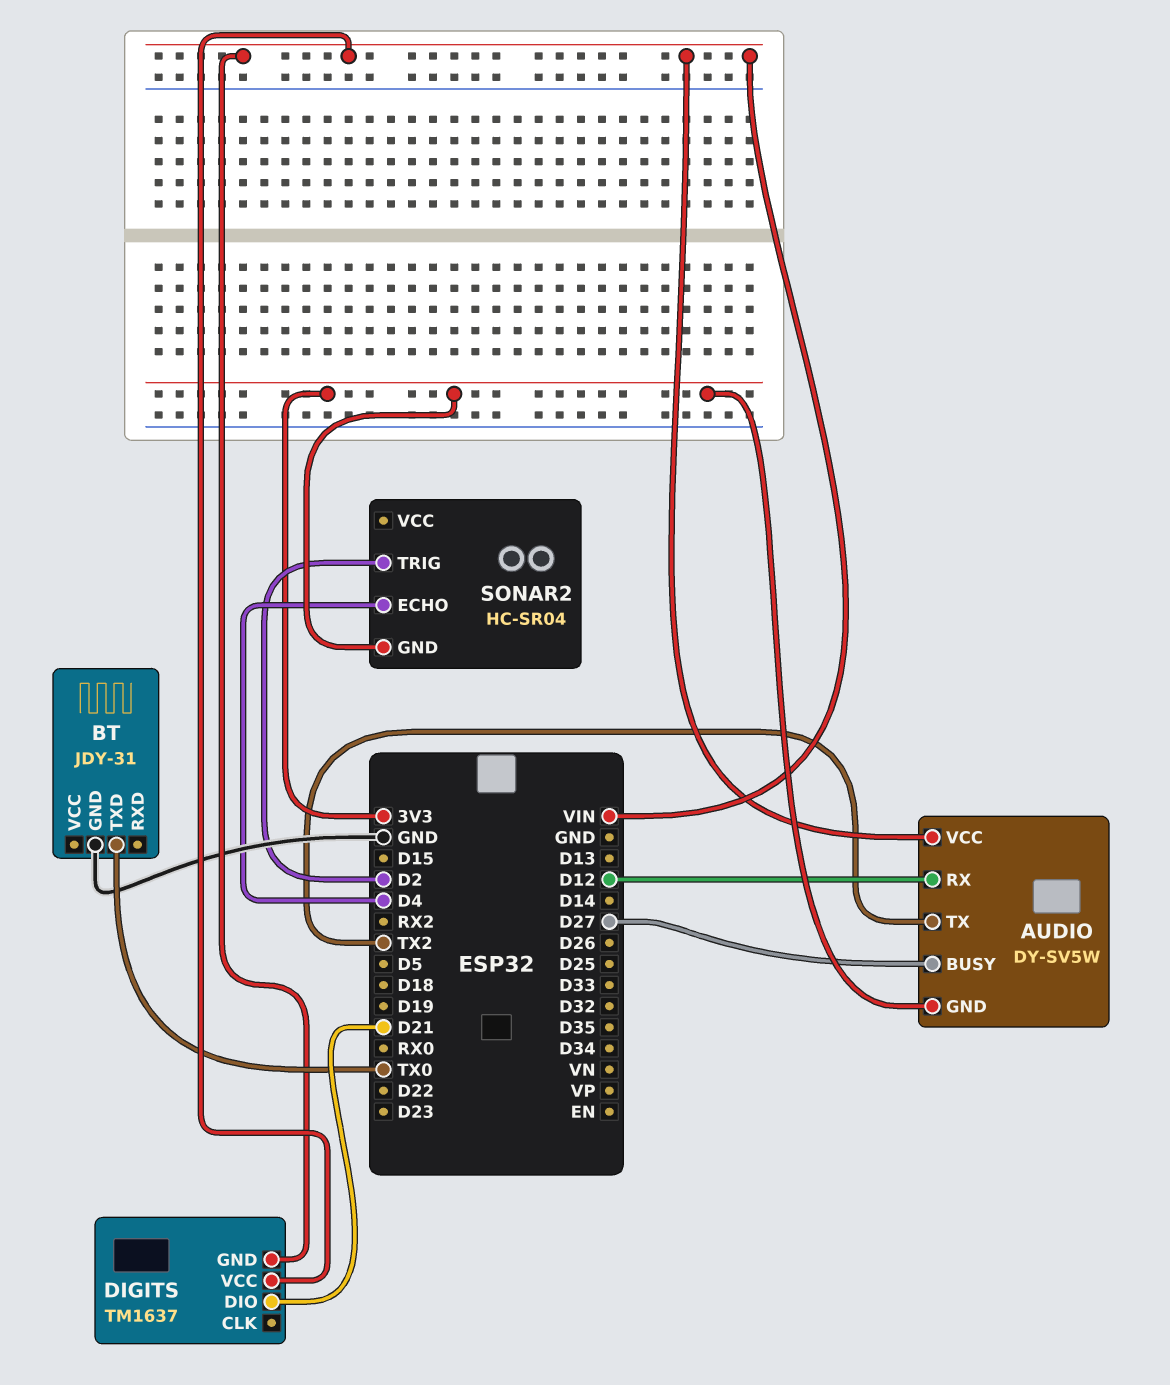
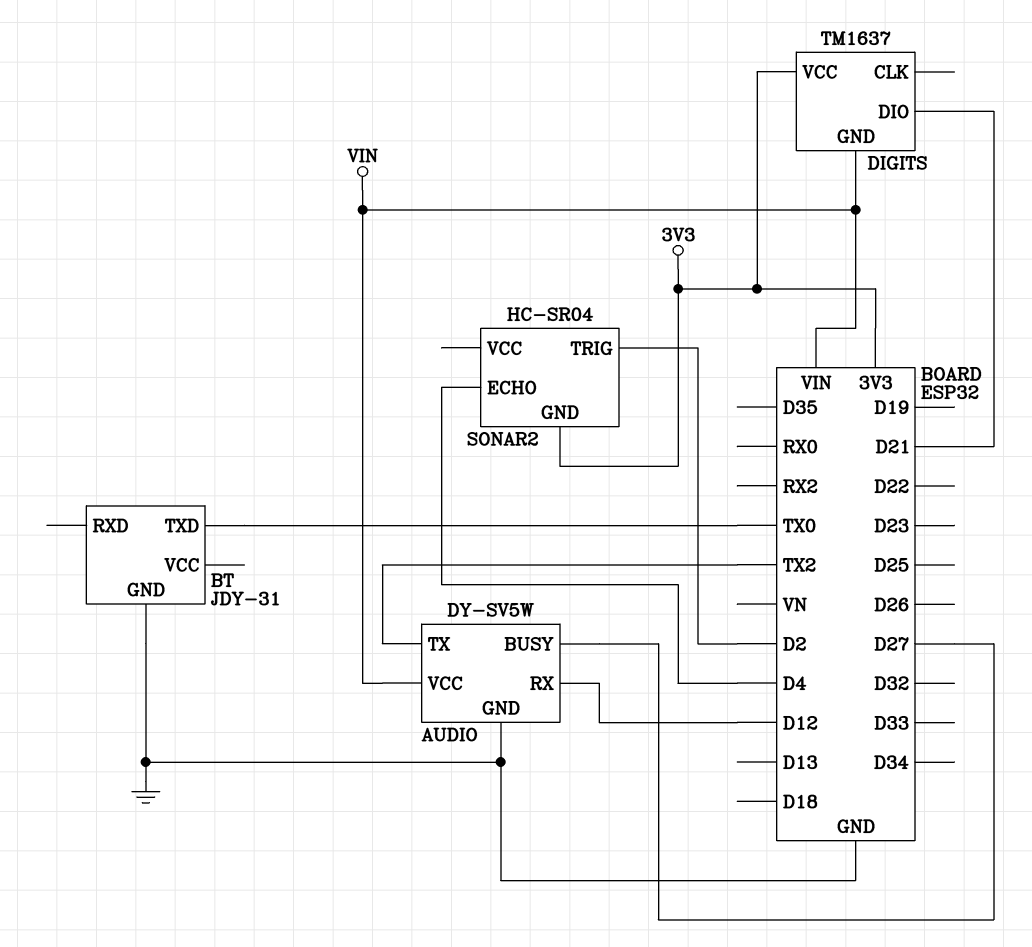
AUDIO pin GND: 3V3 -> GND
DIGITS pin VCC: VIN -> 3V3

